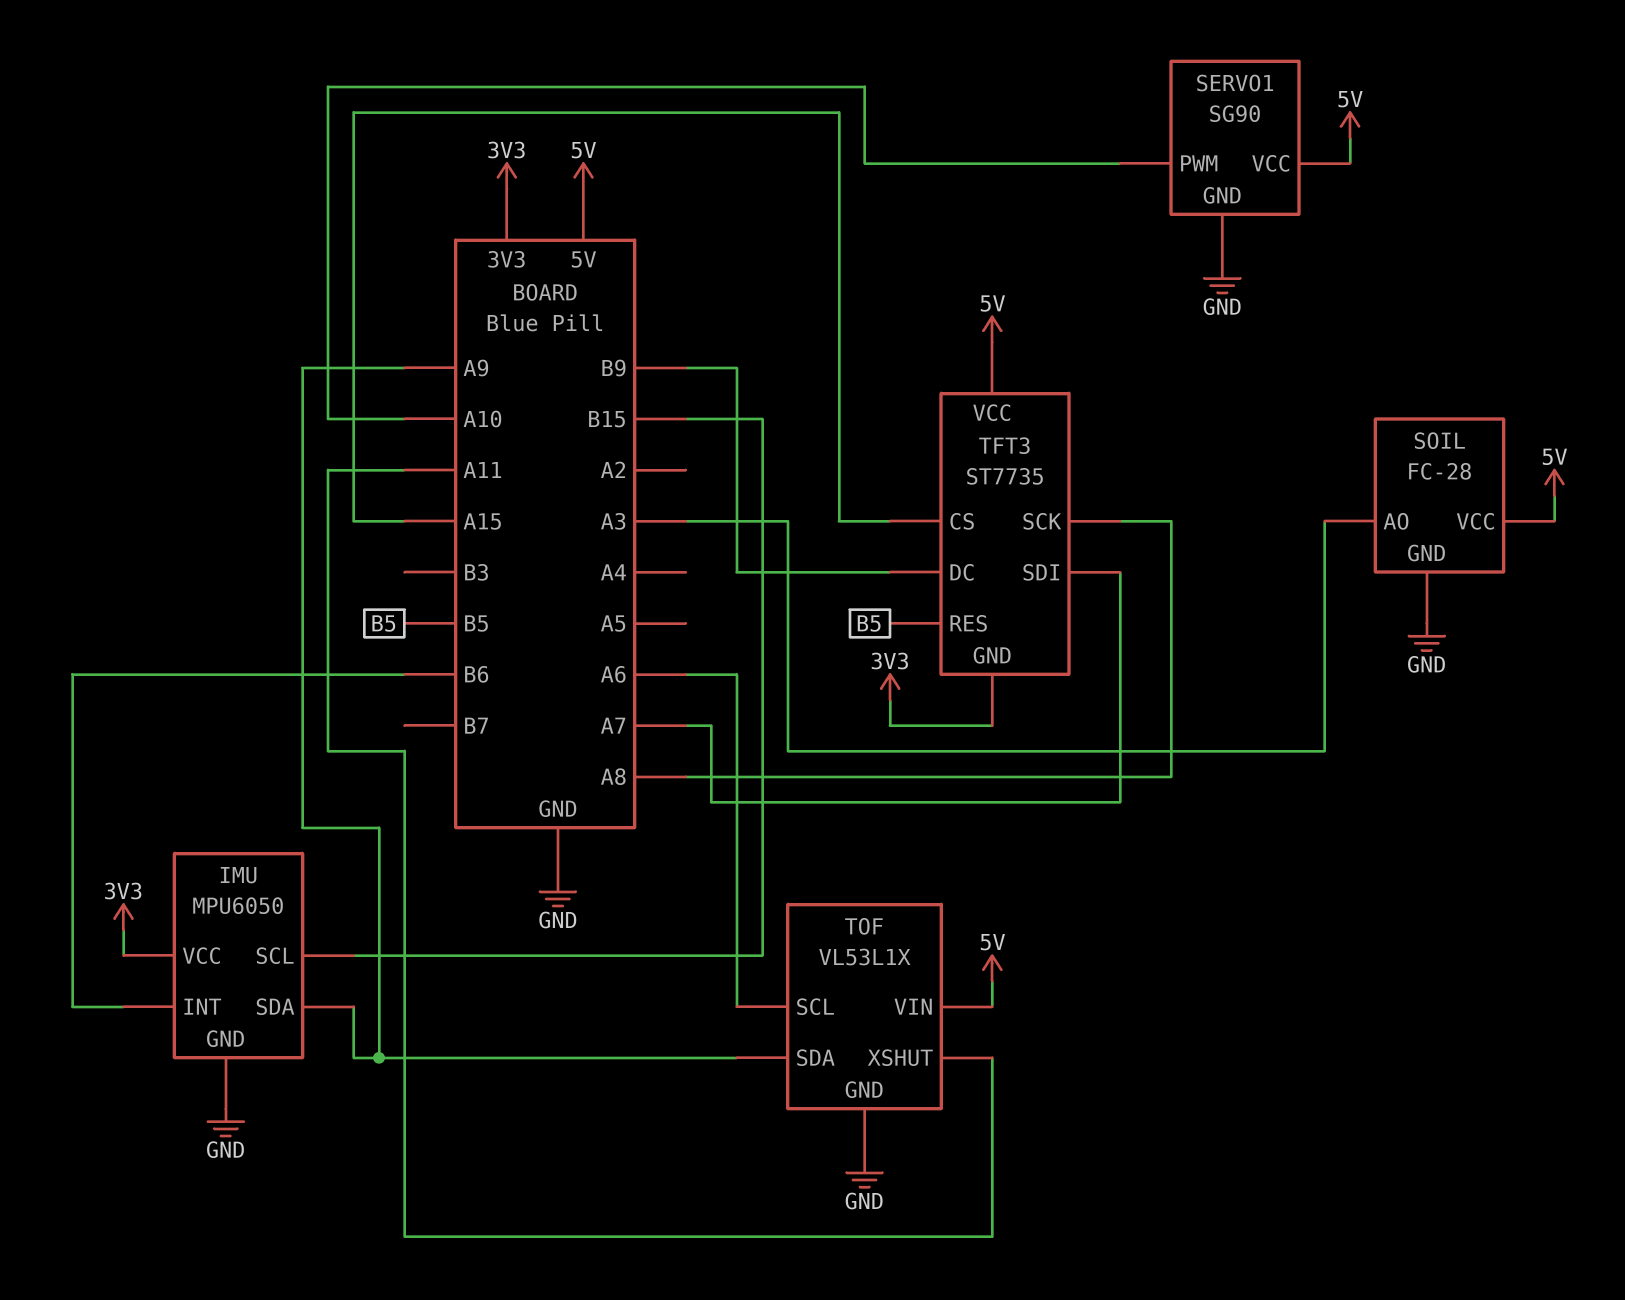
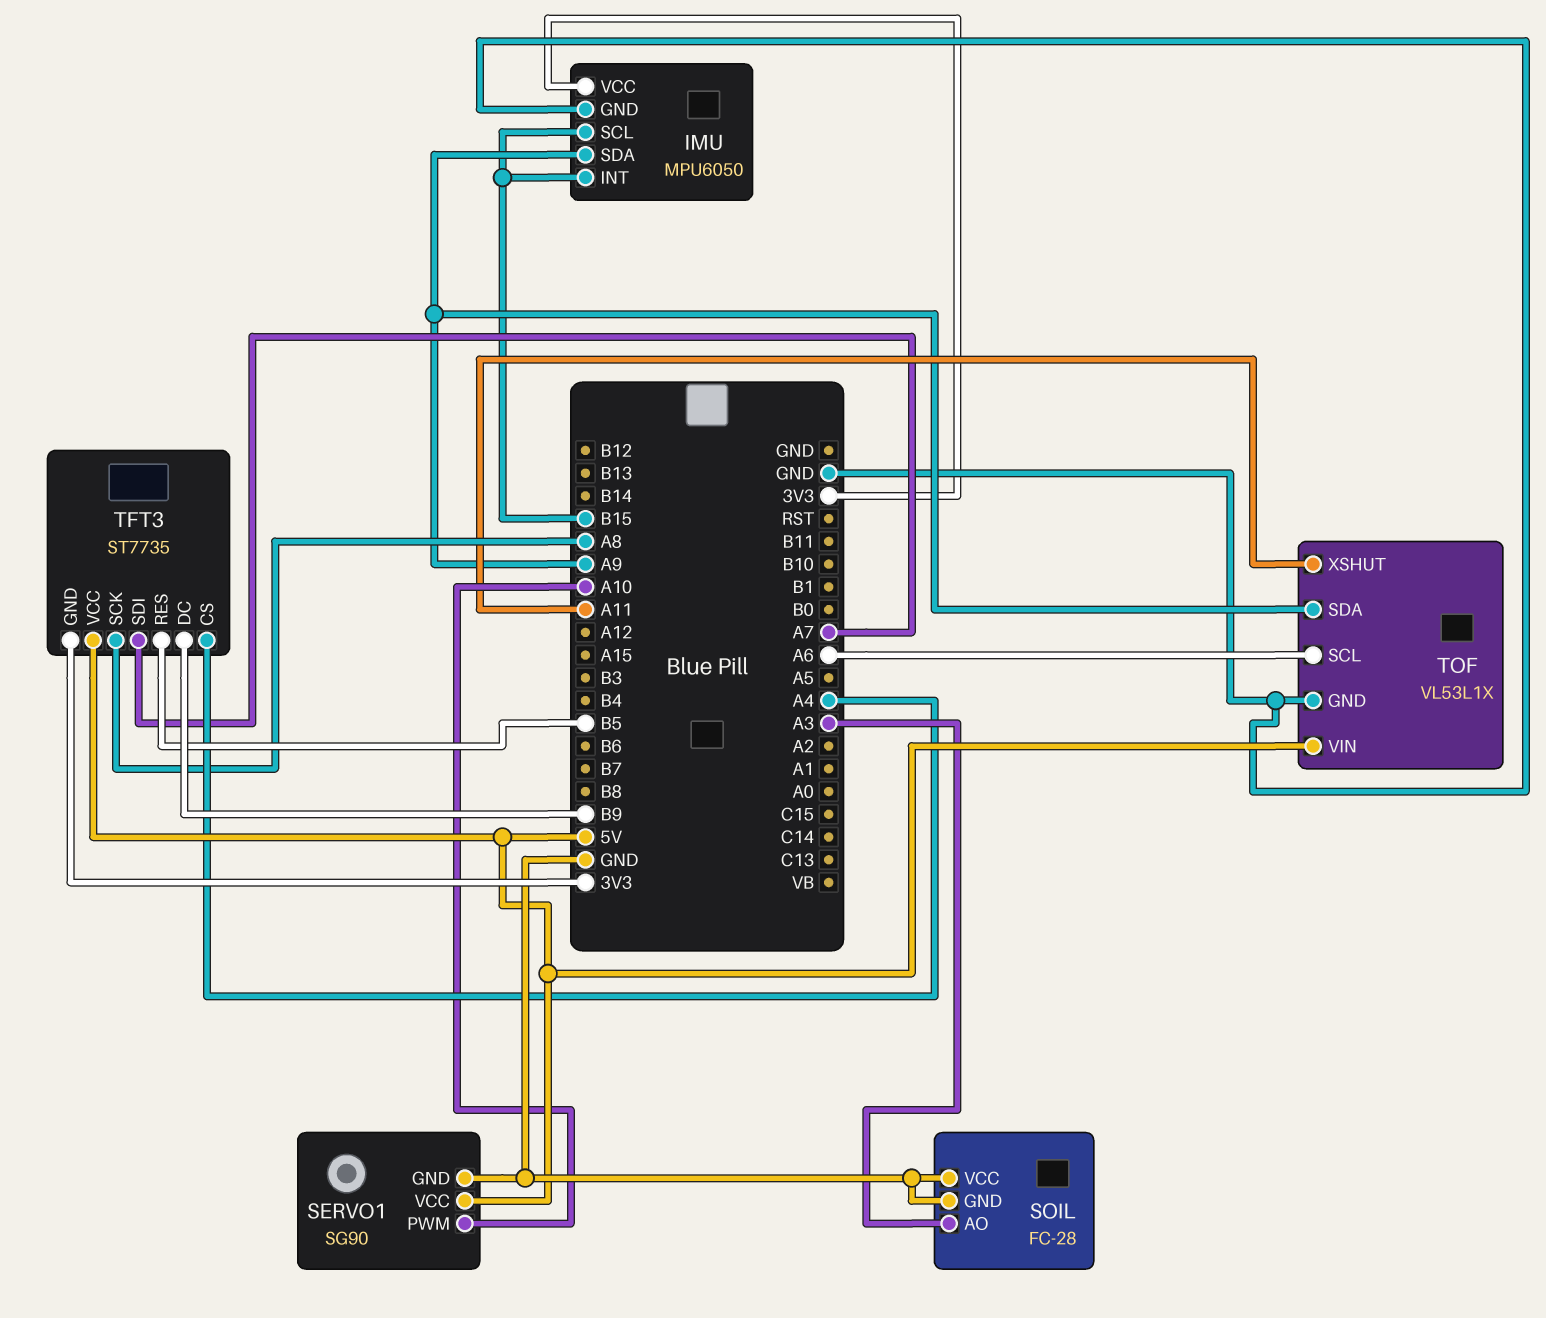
IMU pin INT: B6 -> B15
SOIL pin VCC: 5V -> GND
TFT3 pin CS: A15 -> A4

